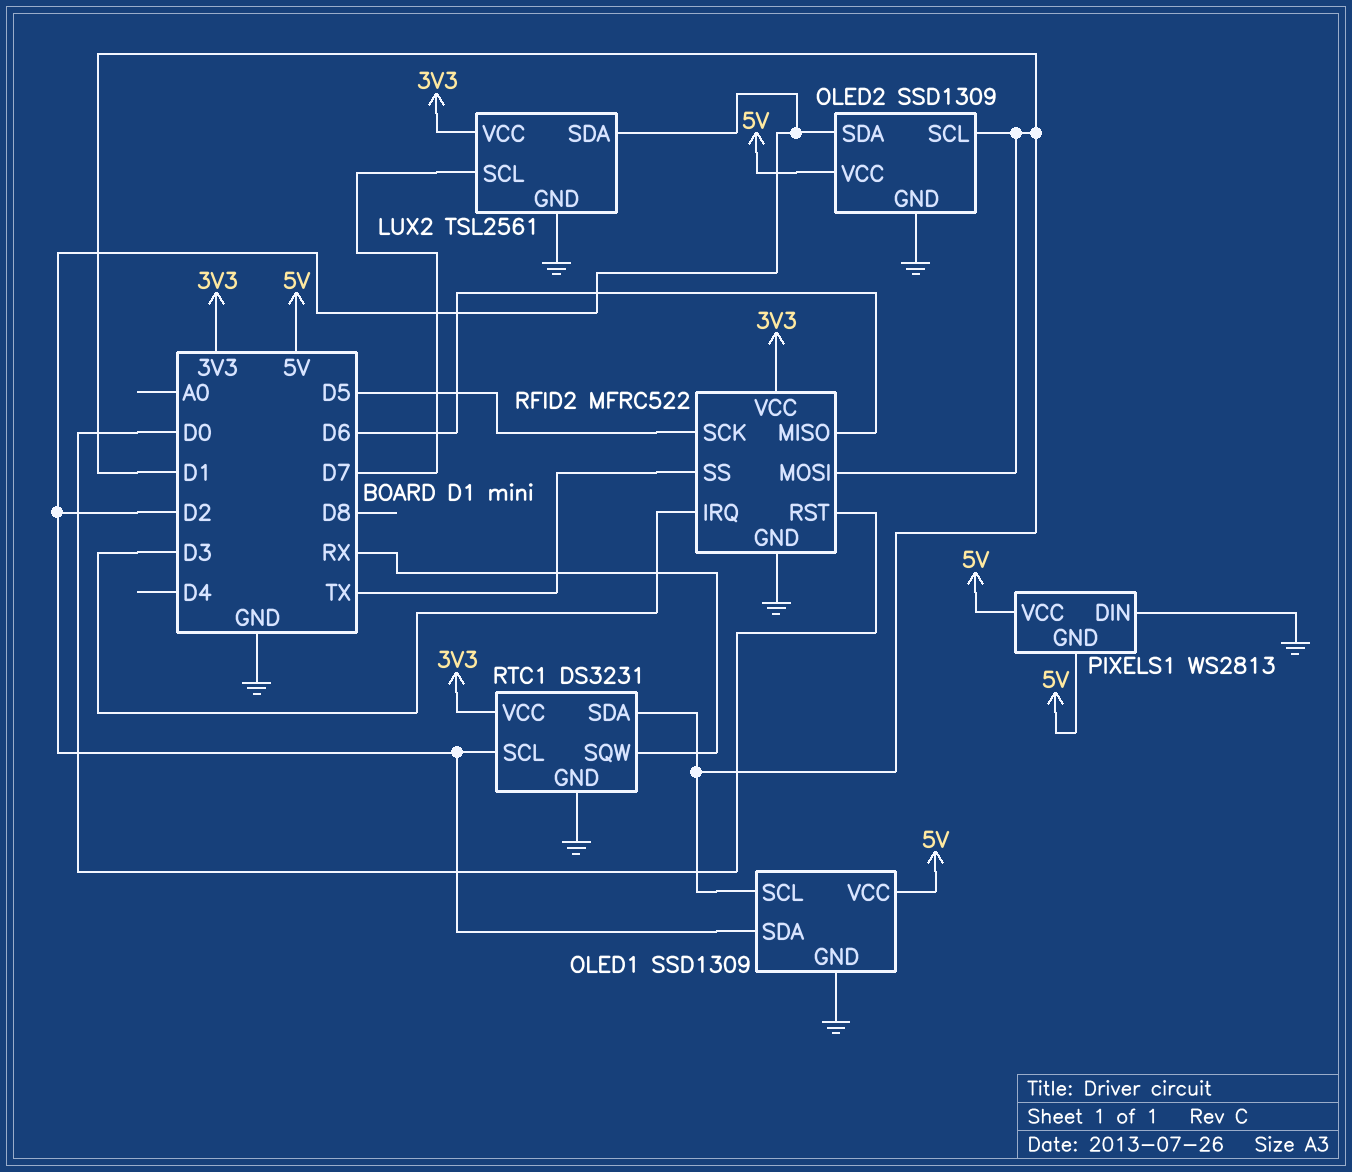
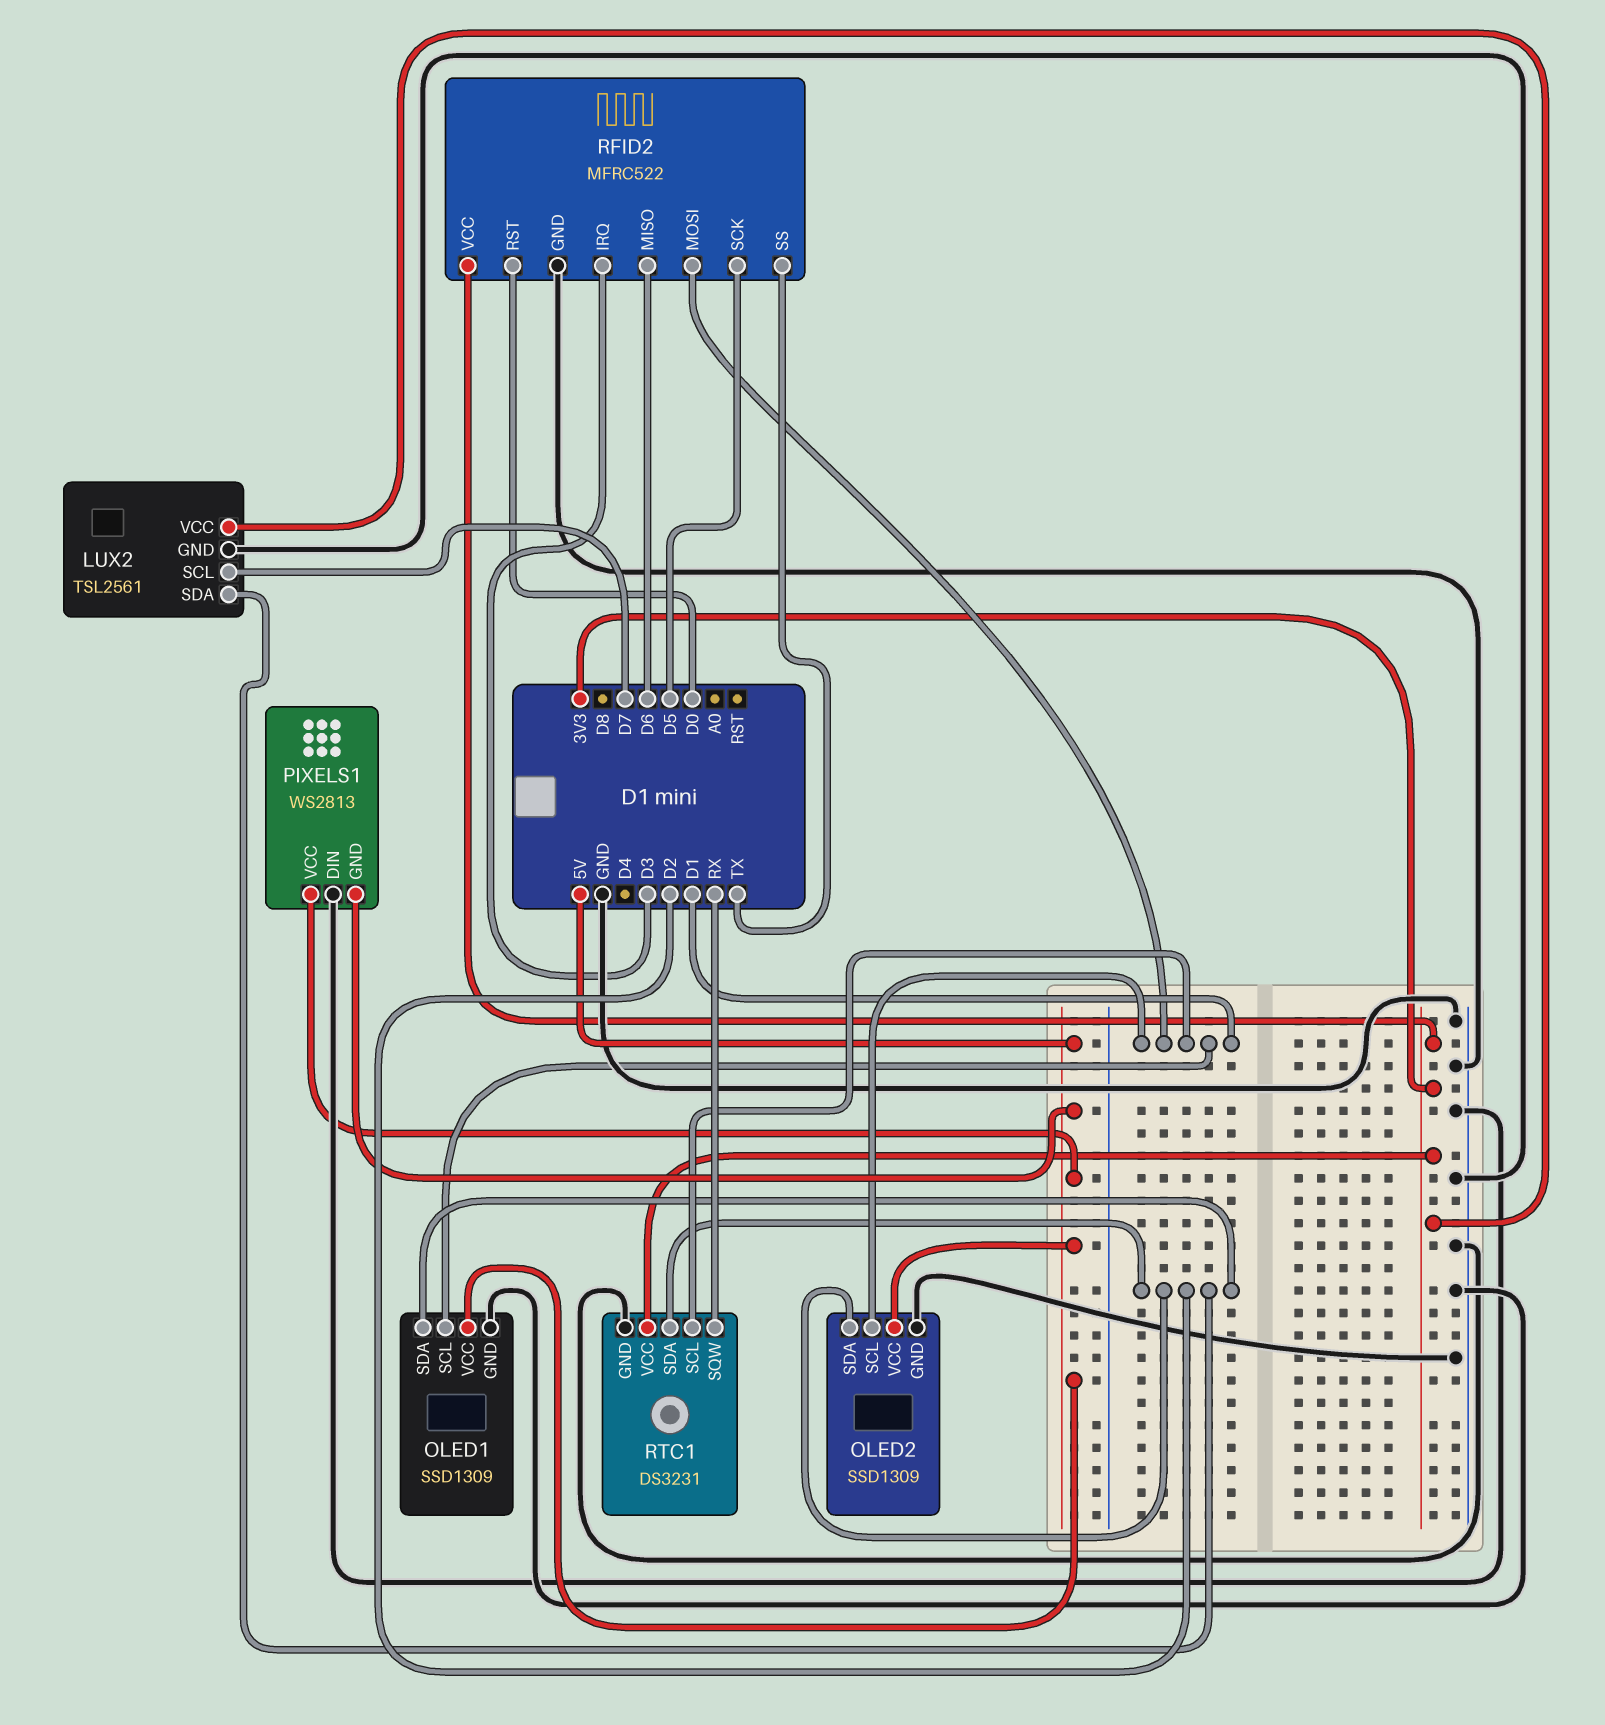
RTC1 pin SCL: D2 -> D1
RTC1 pin SDA: D1 -> D2

